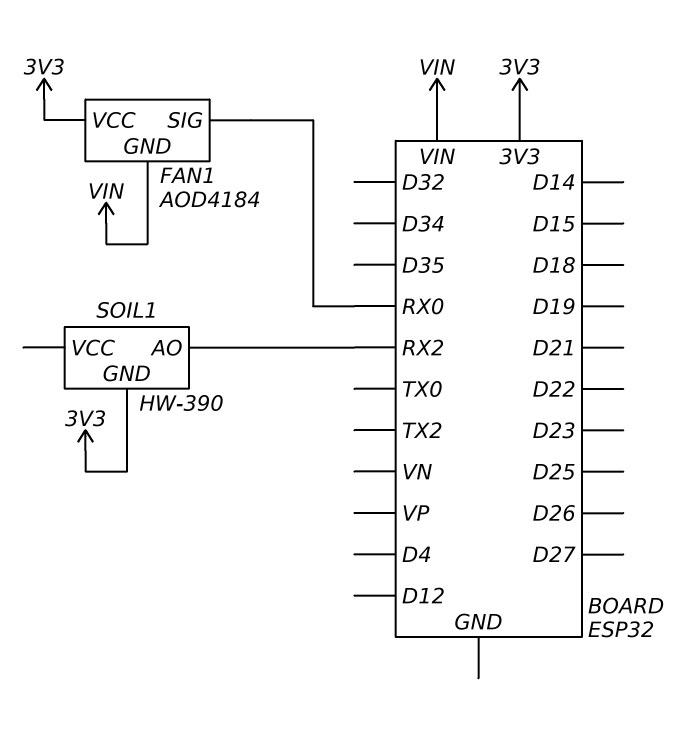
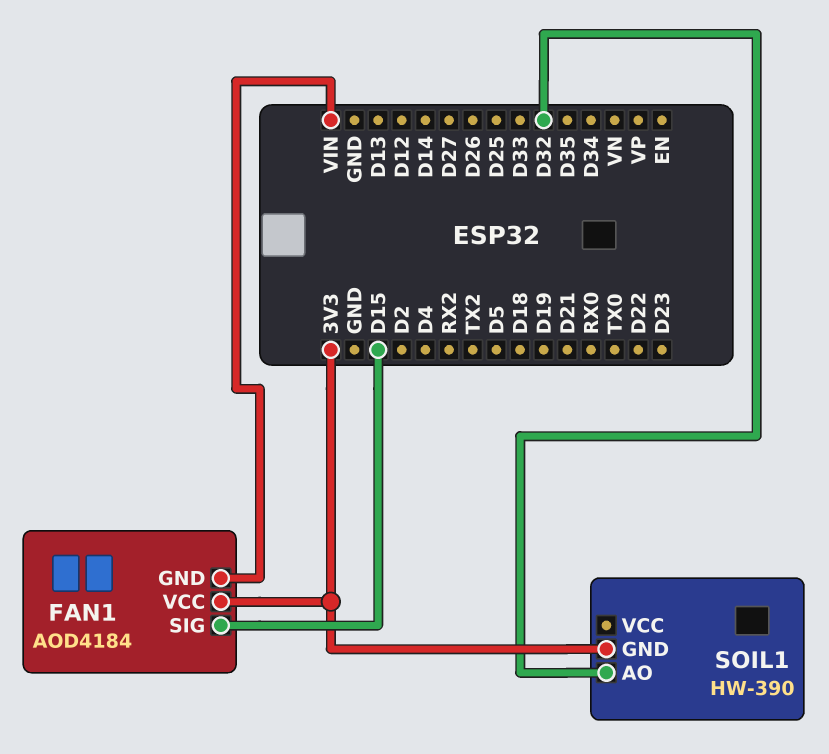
FAN1 pin SIG: RX0 -> D15
SOIL1 pin AO: RX2 -> D32

